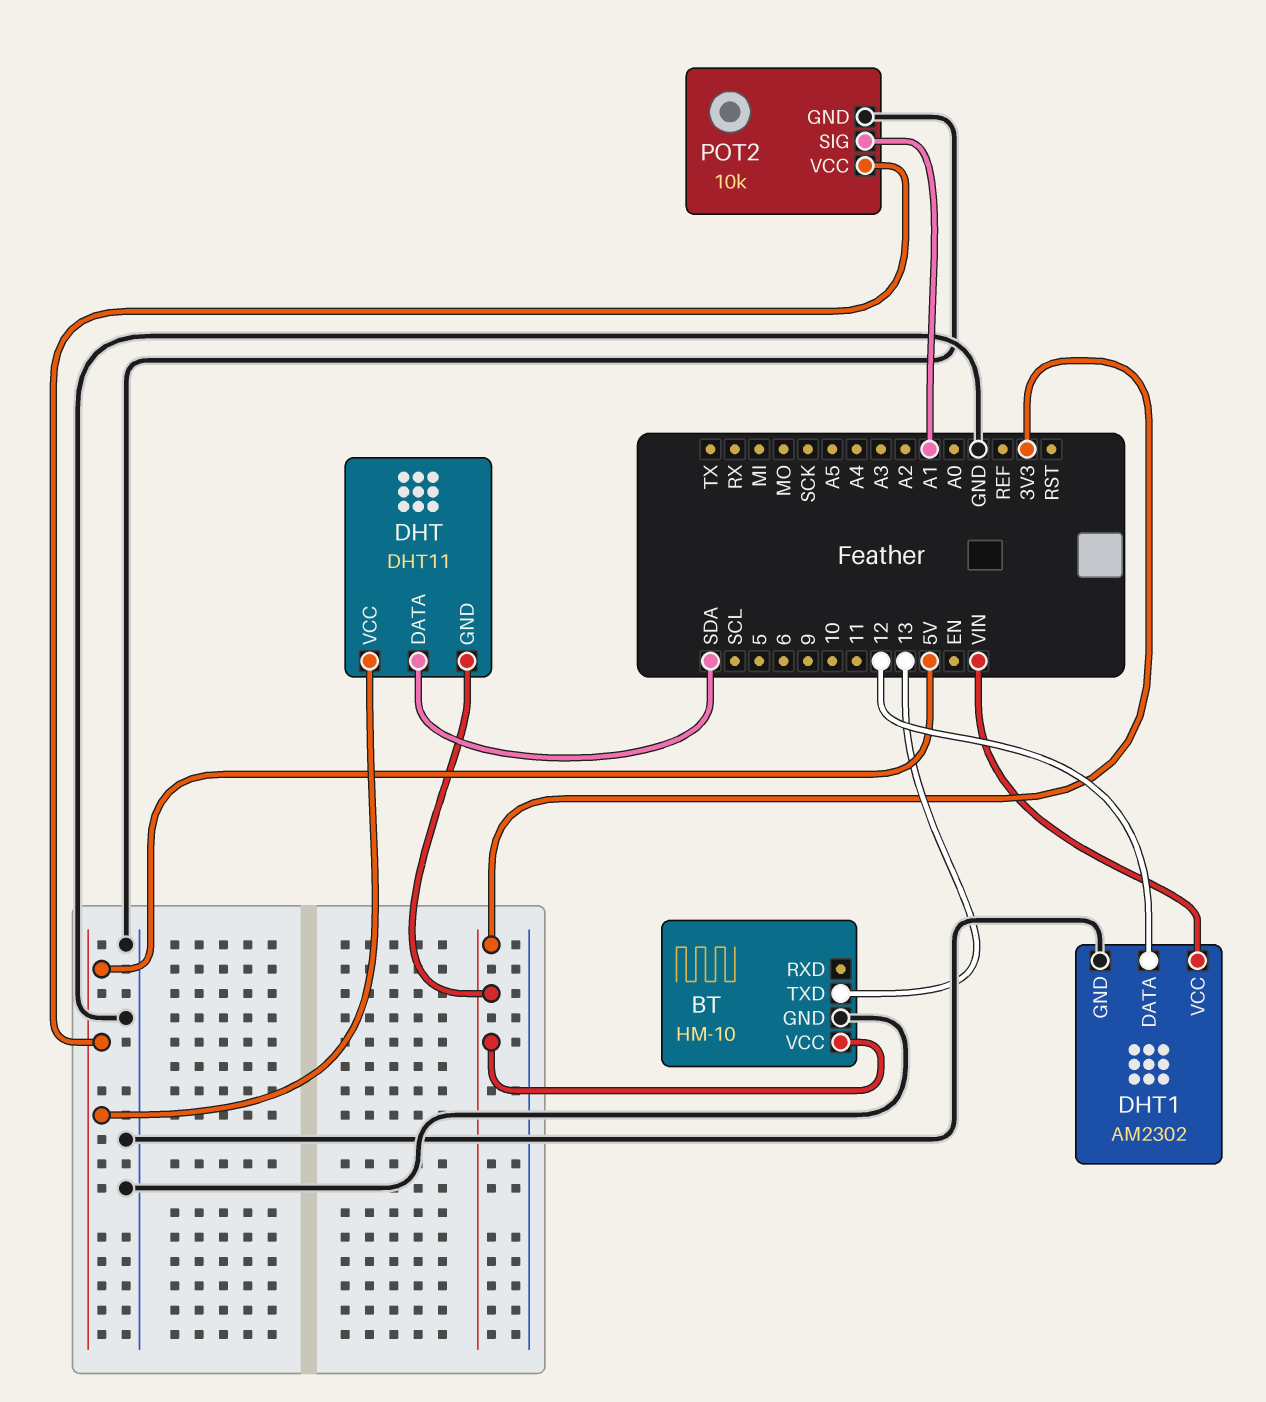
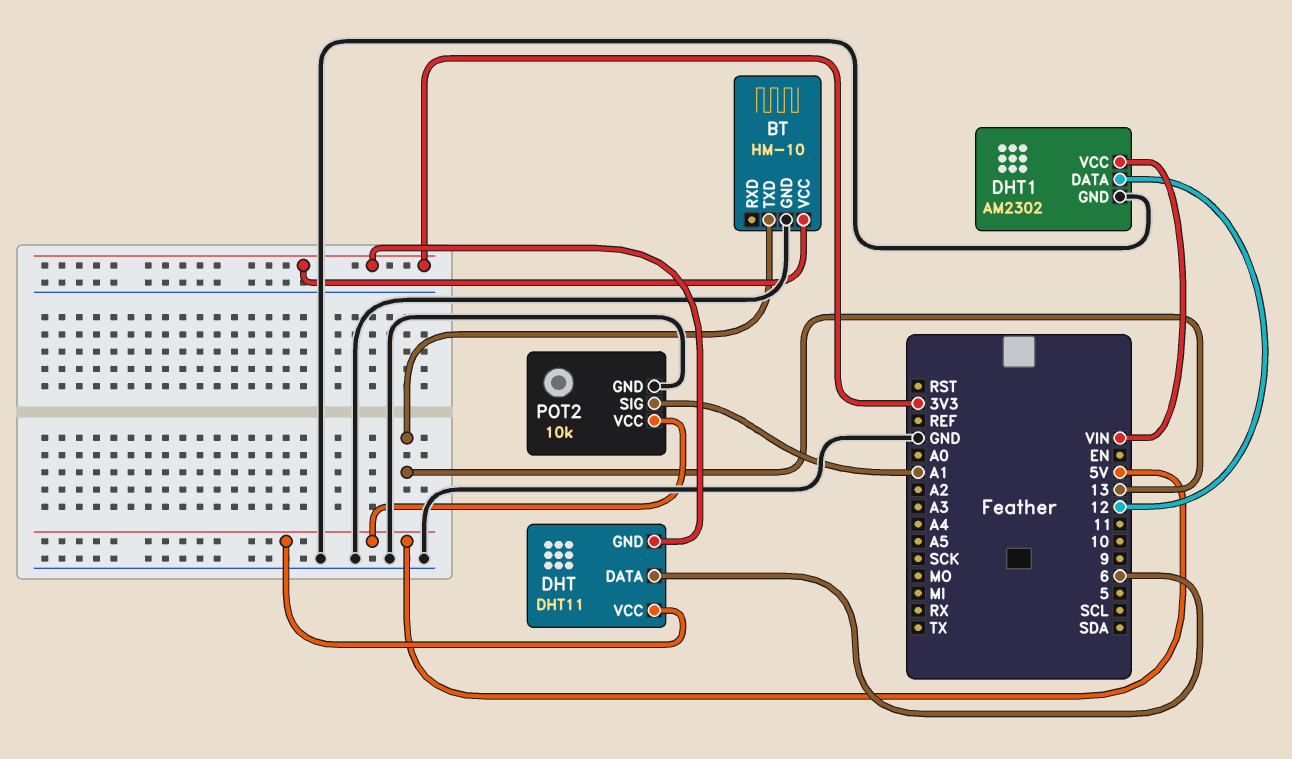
DHT pin DATA: SDA -> 6

